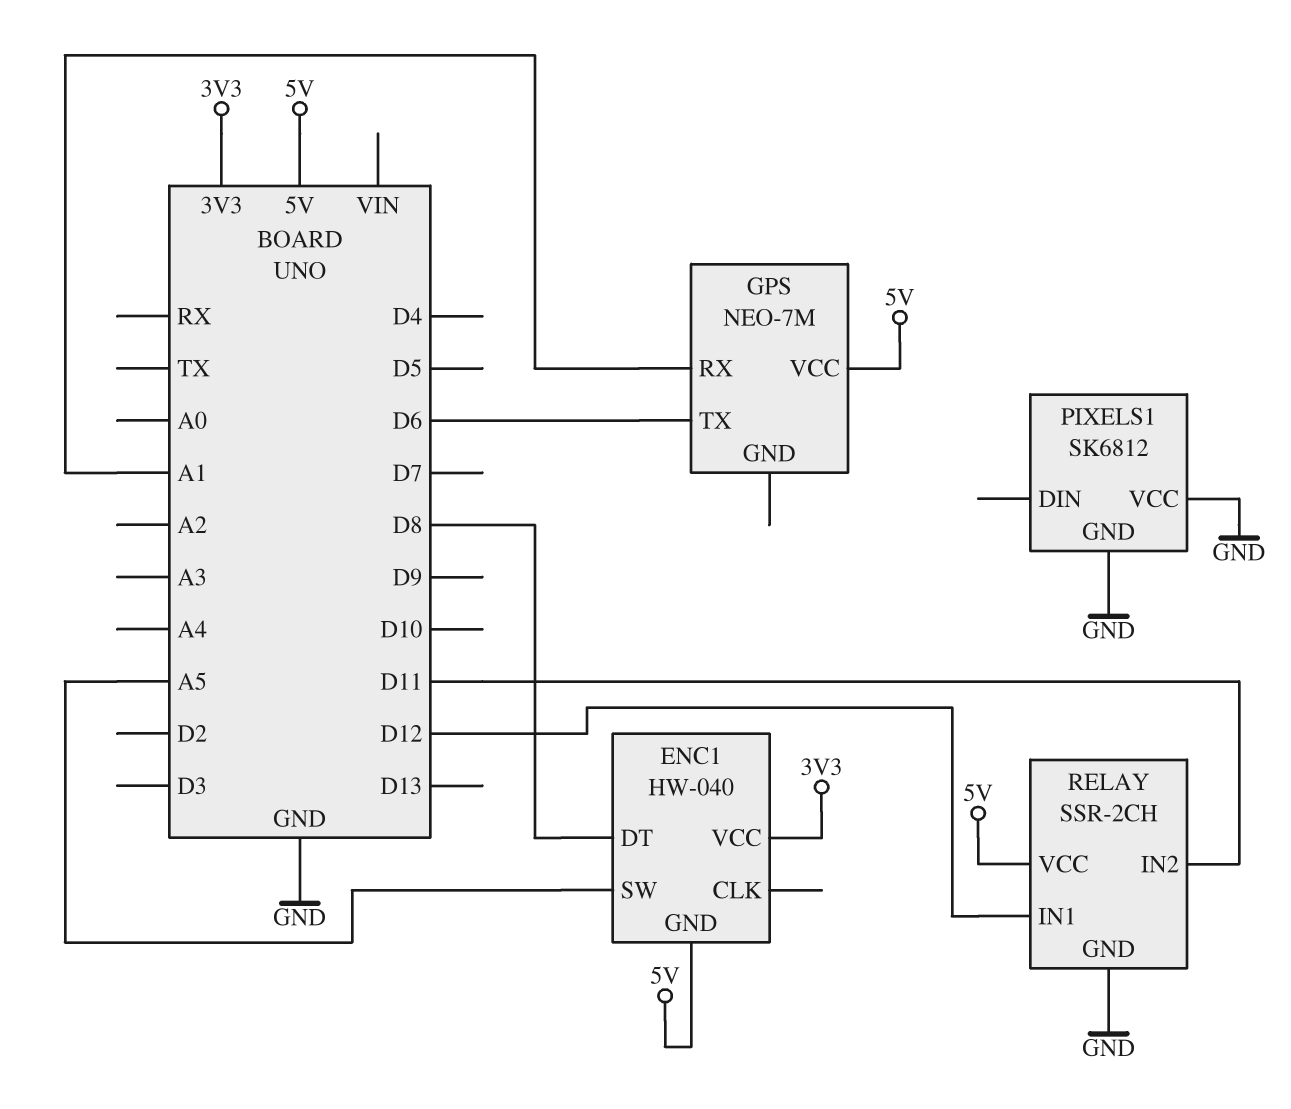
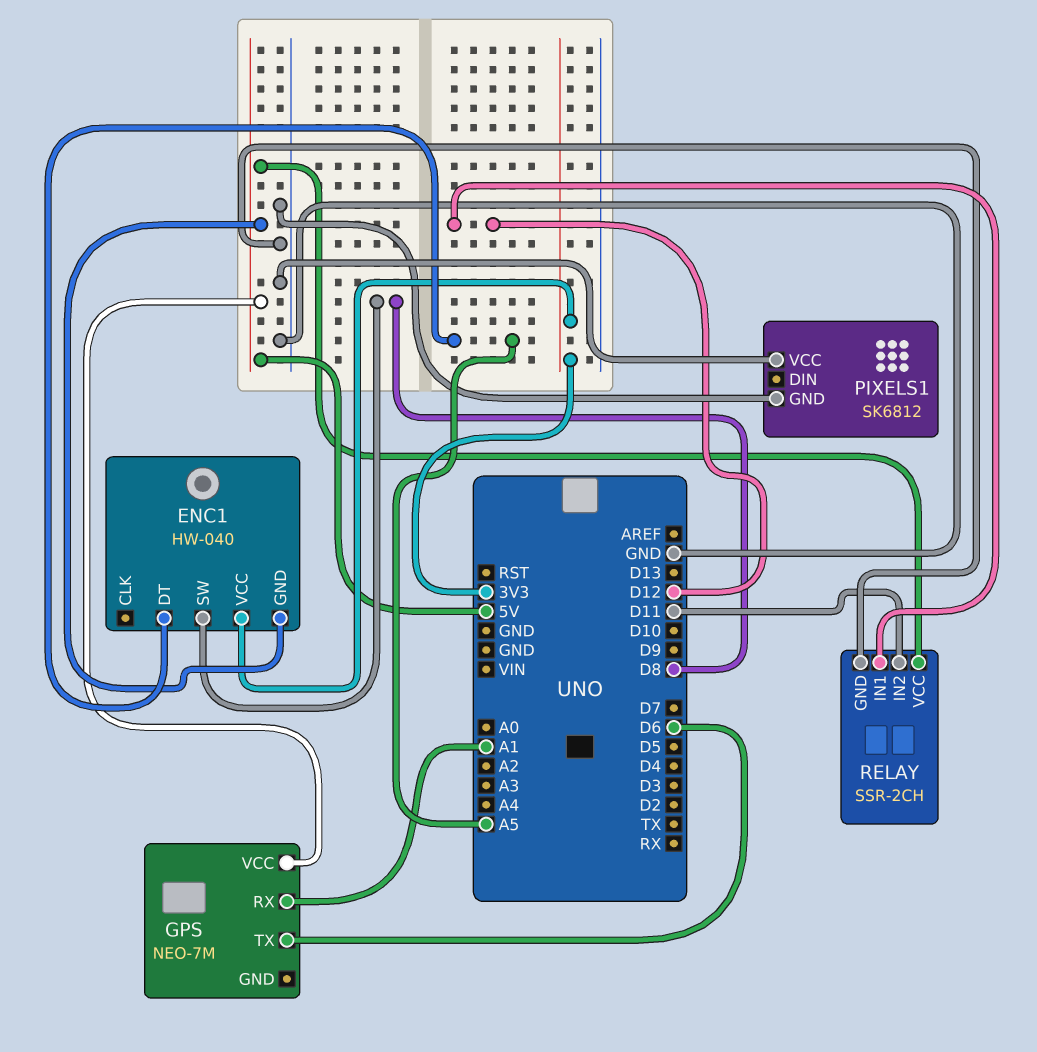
ENC1 pin DT: D8 -> A5
ENC1 pin SW: A5 -> D8

